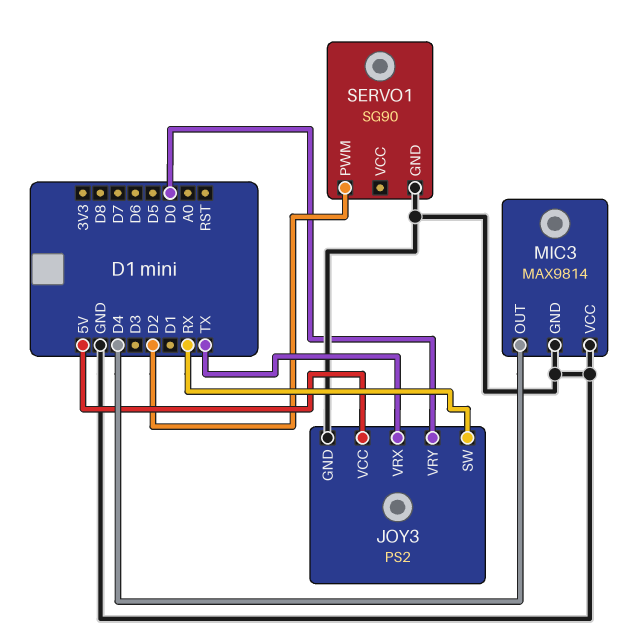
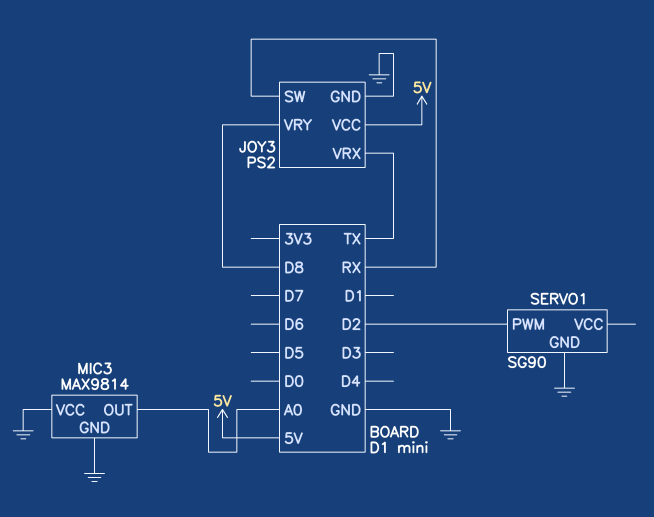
JOY3 pin VRY: D0 -> D8
MIC3 pin OUT: D4 -> A0

